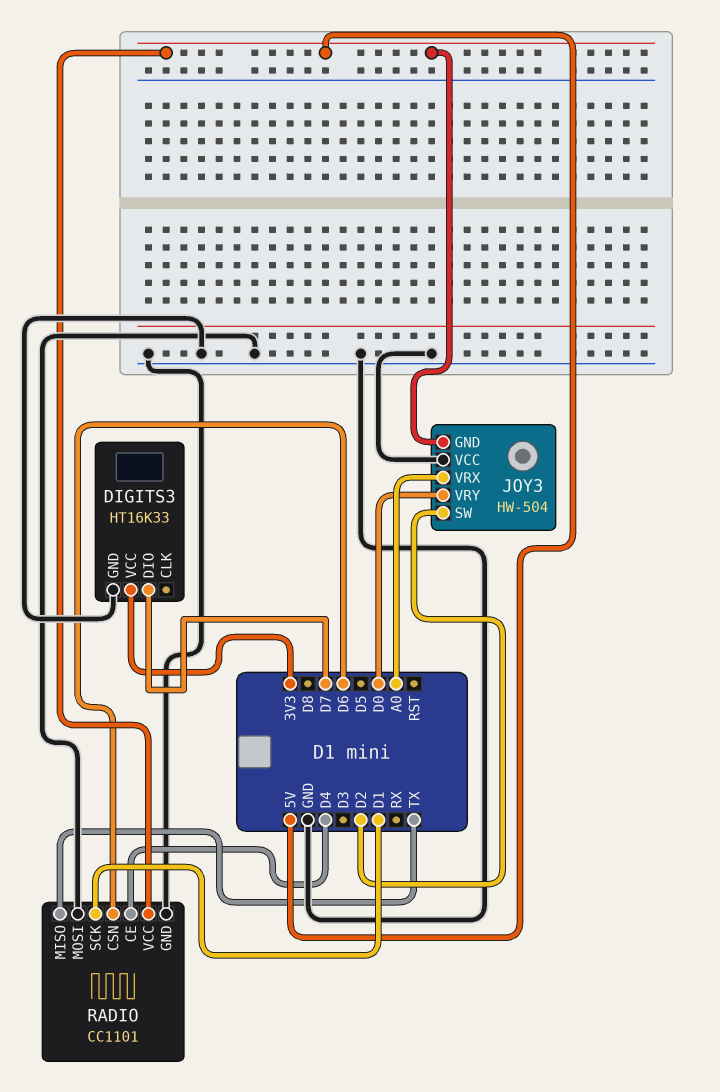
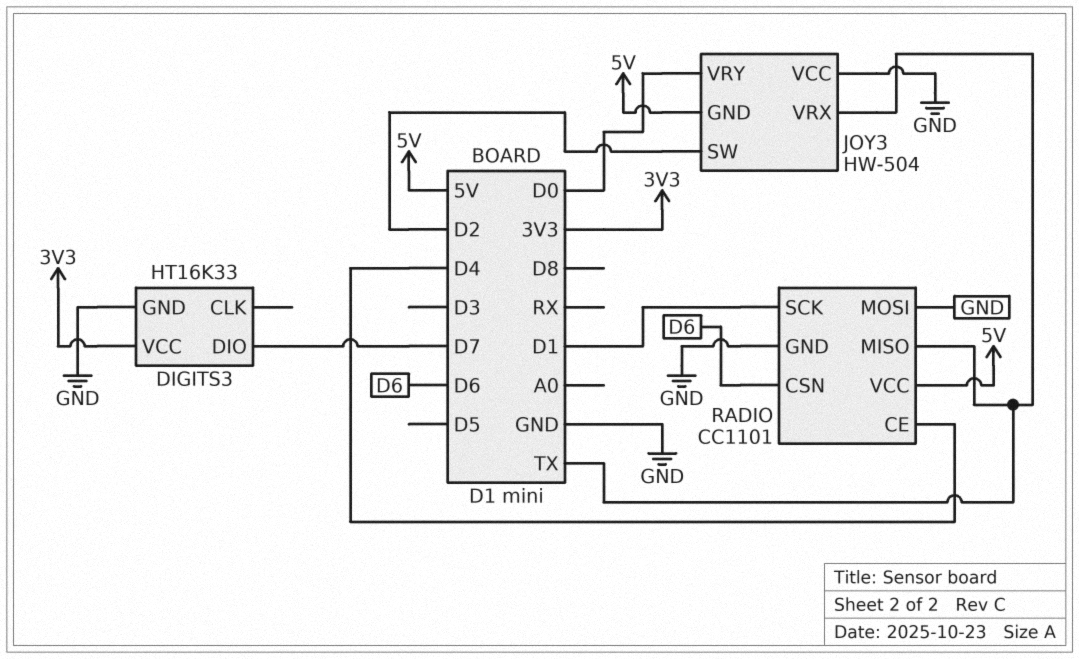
JOY3 pin VRX: A0 -> TX

